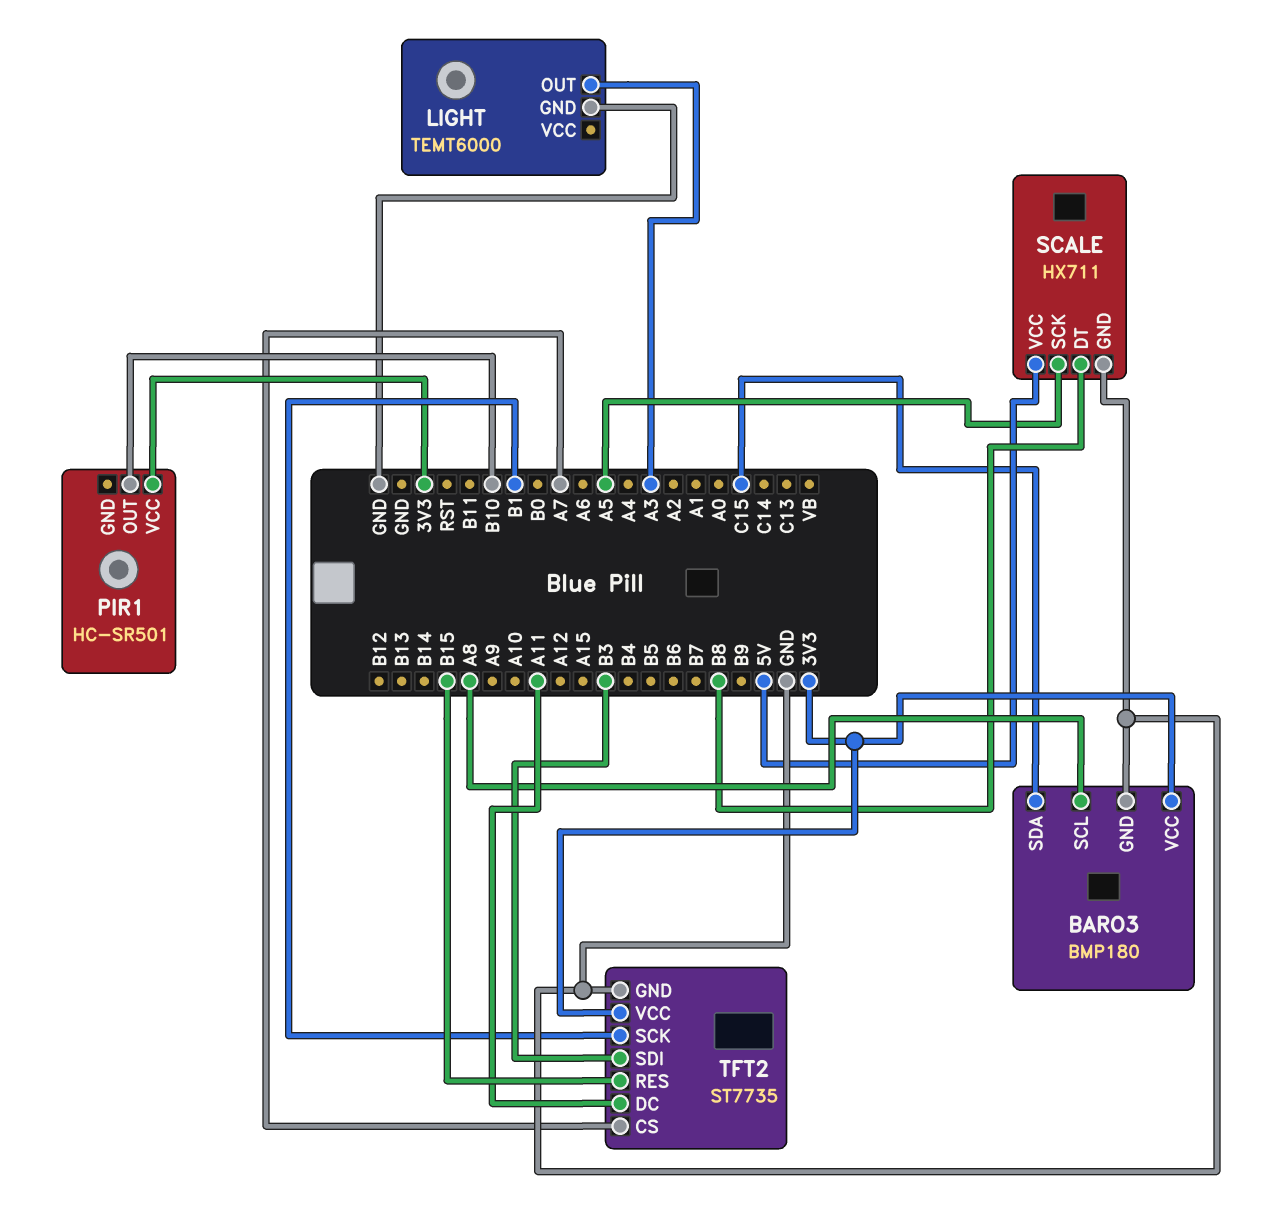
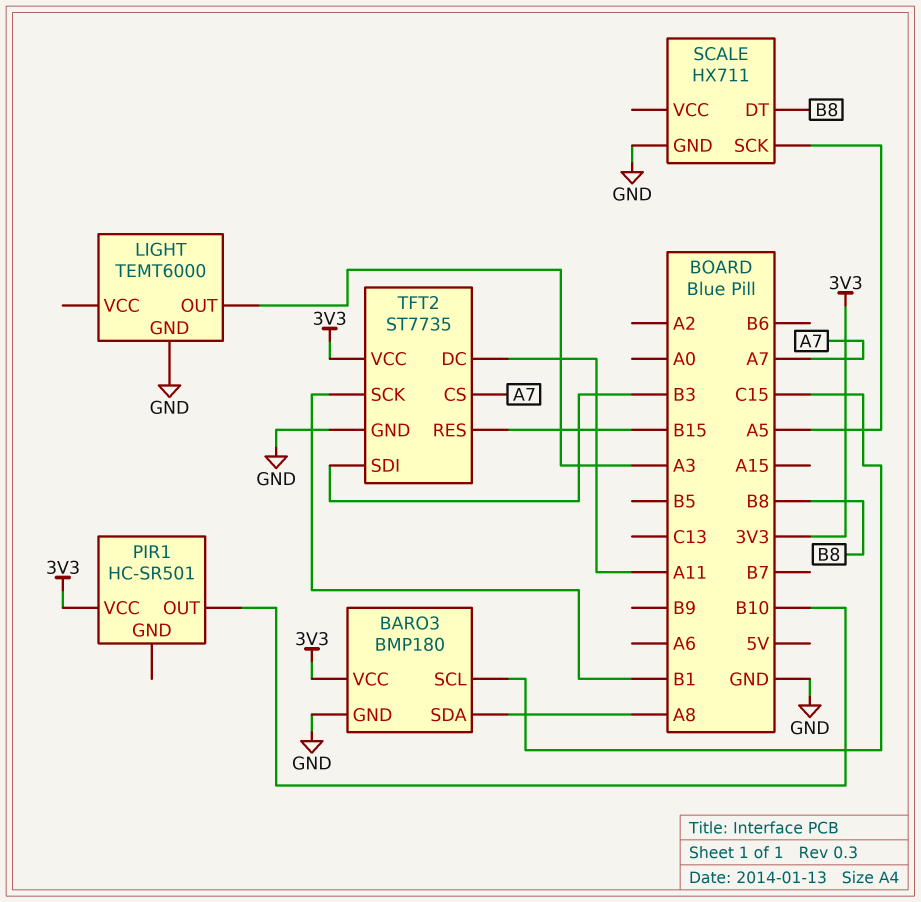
BARO3 pin SCL: A8 -> C15
BARO3 pin SDA: C15 -> A8
SCALE pin VCC: 5V -> none

